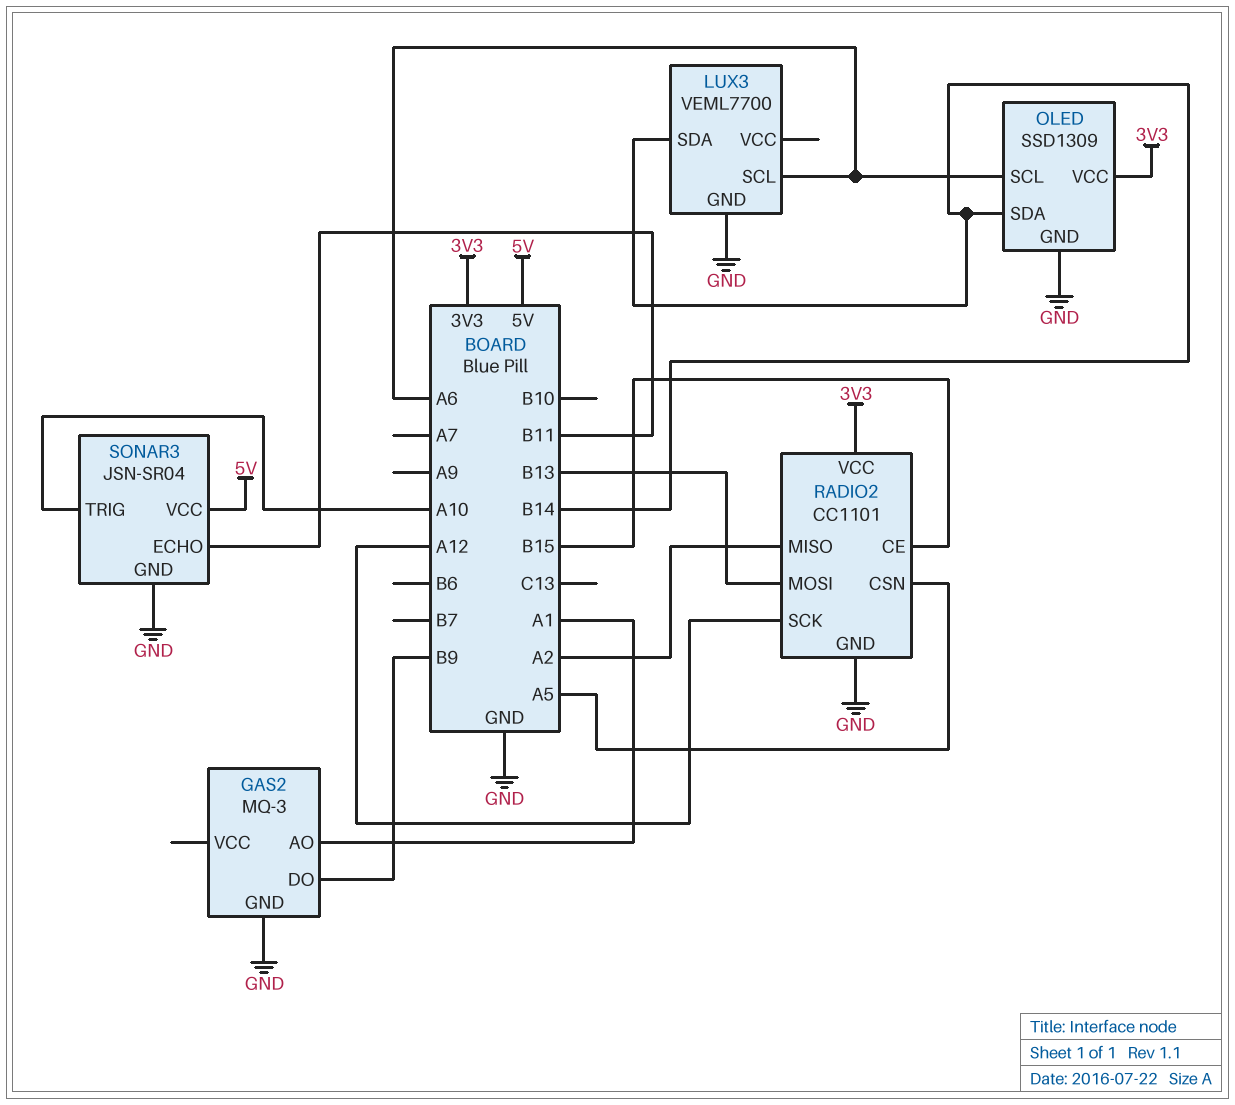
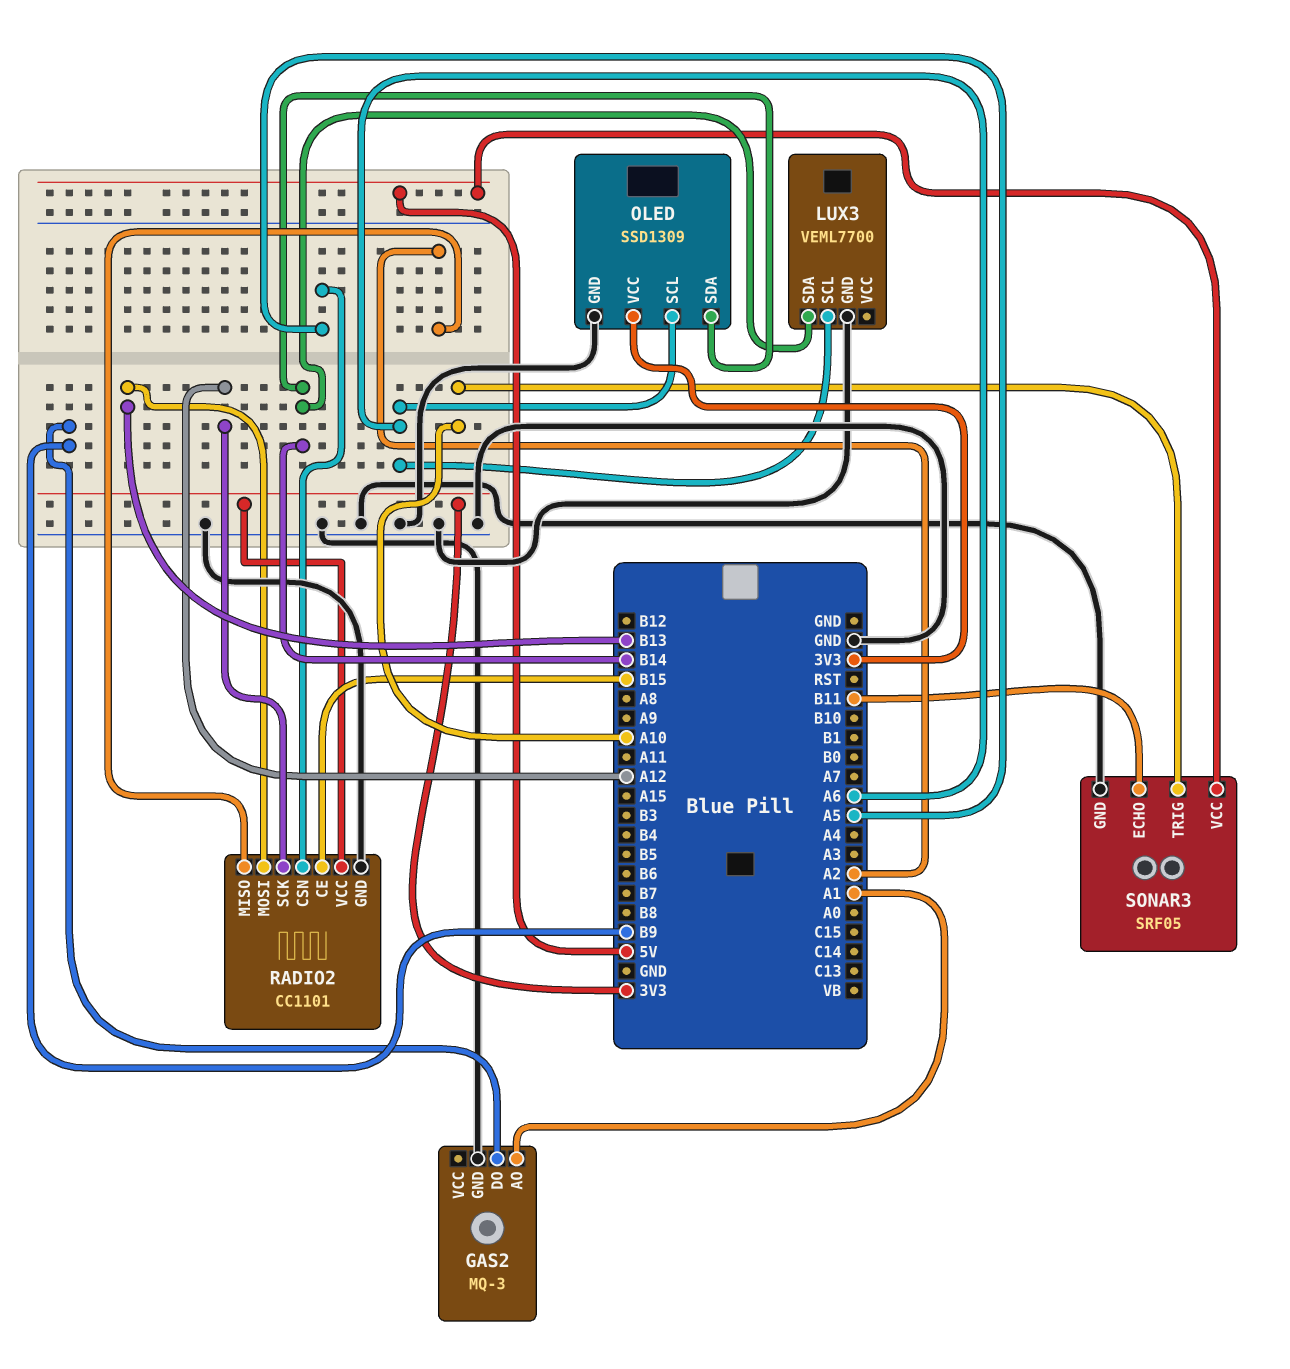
SONAR3: JSN-SR04 -> SRF05

